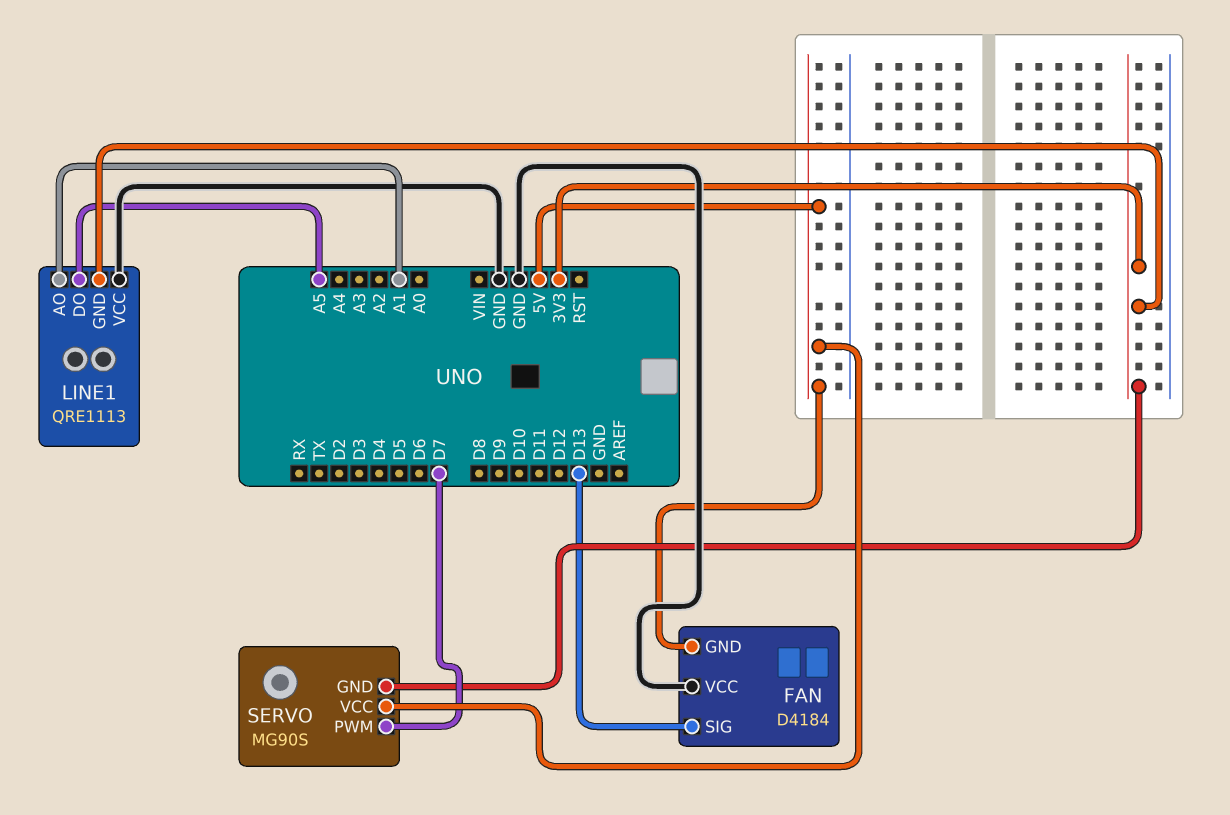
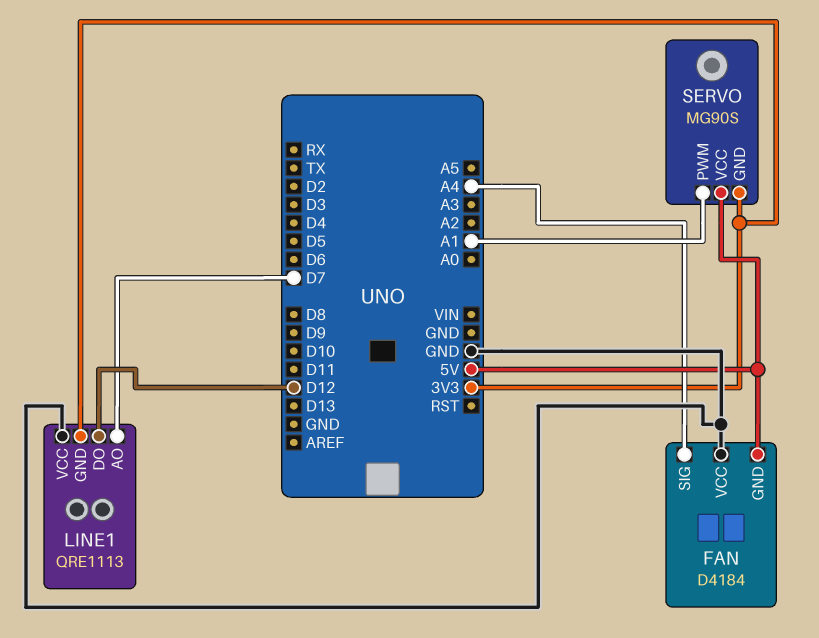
FAN pin SIG: D13 -> A4
LINE1 pin AO: A1 -> D7
LINE1 pin DO: A5 -> D12
SERVO pin PWM: D7 -> A1

